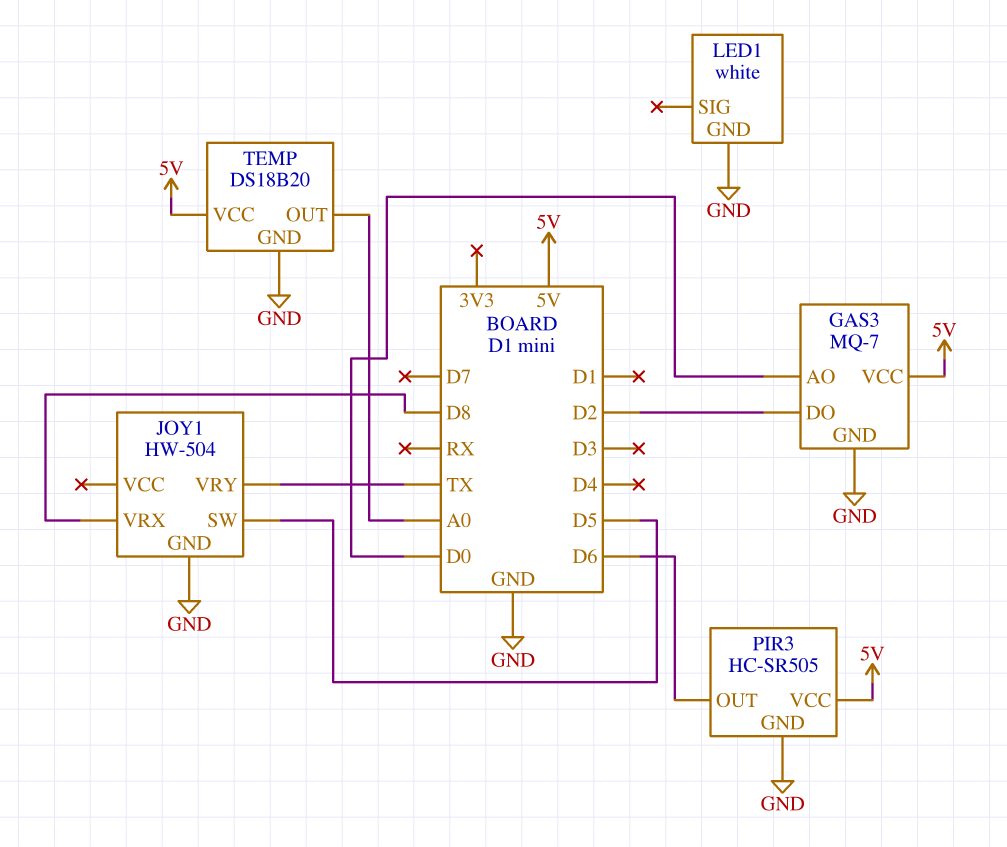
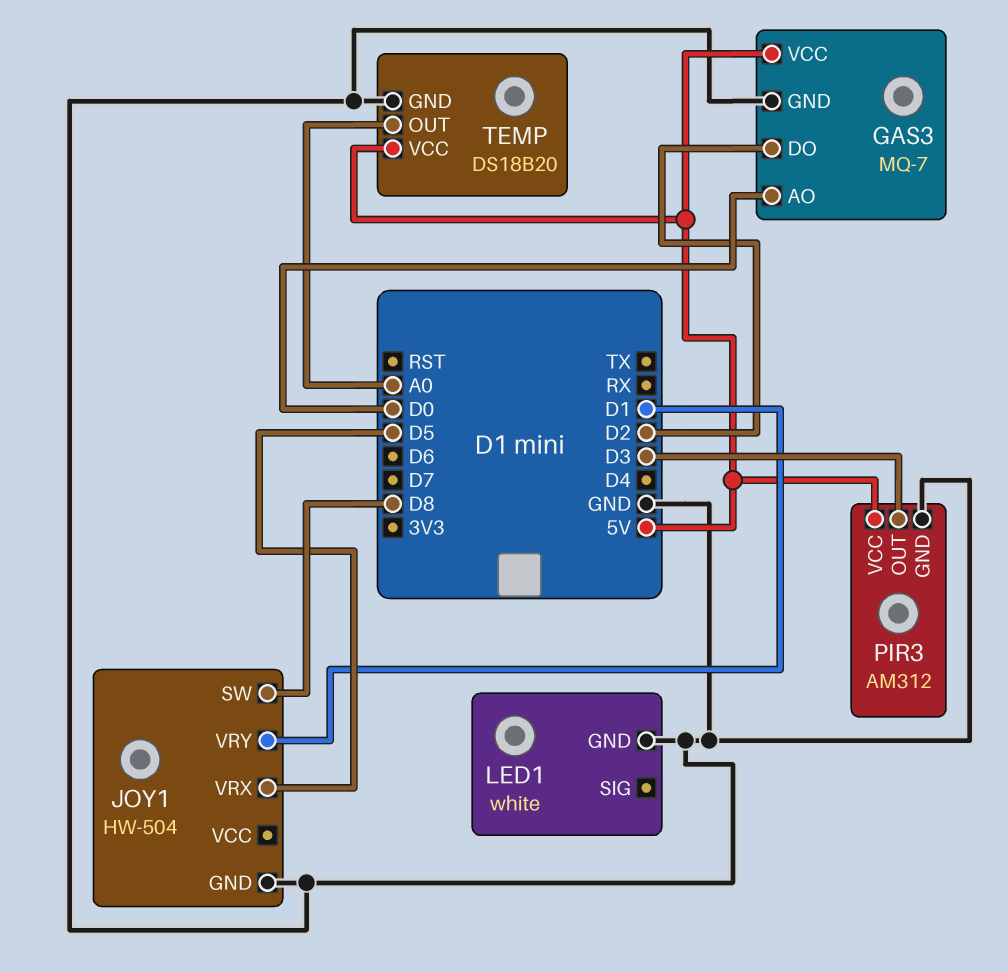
JOY1 pin SW: D5 -> D8
JOY1 pin VRX: D8 -> D5
JOY1 pin VRY: TX -> D1
PIR3: HC-SR505 -> AM312
PIR3 pin OUT: D6 -> D3

